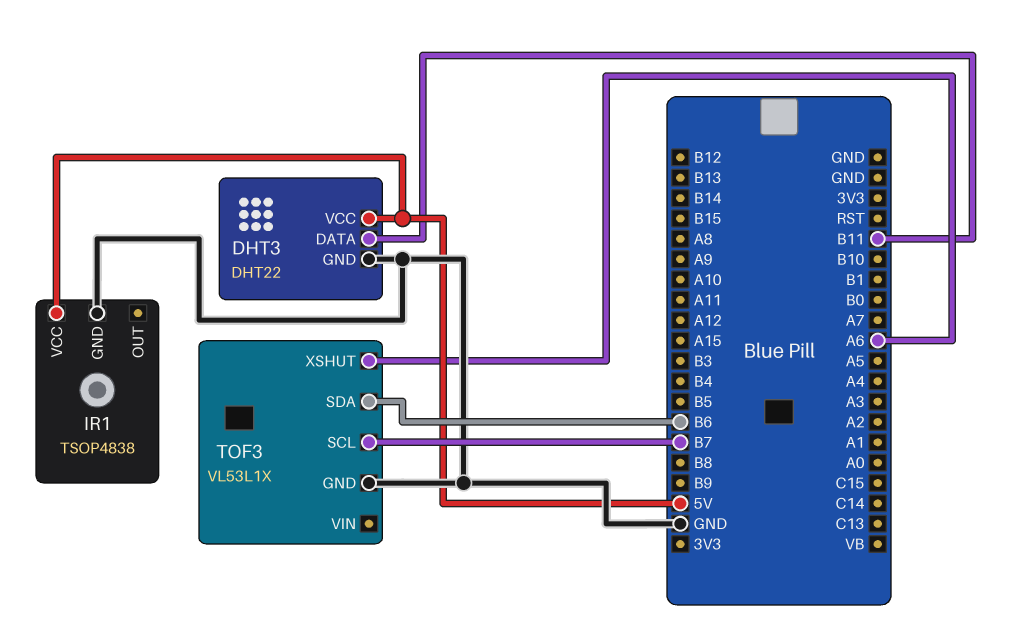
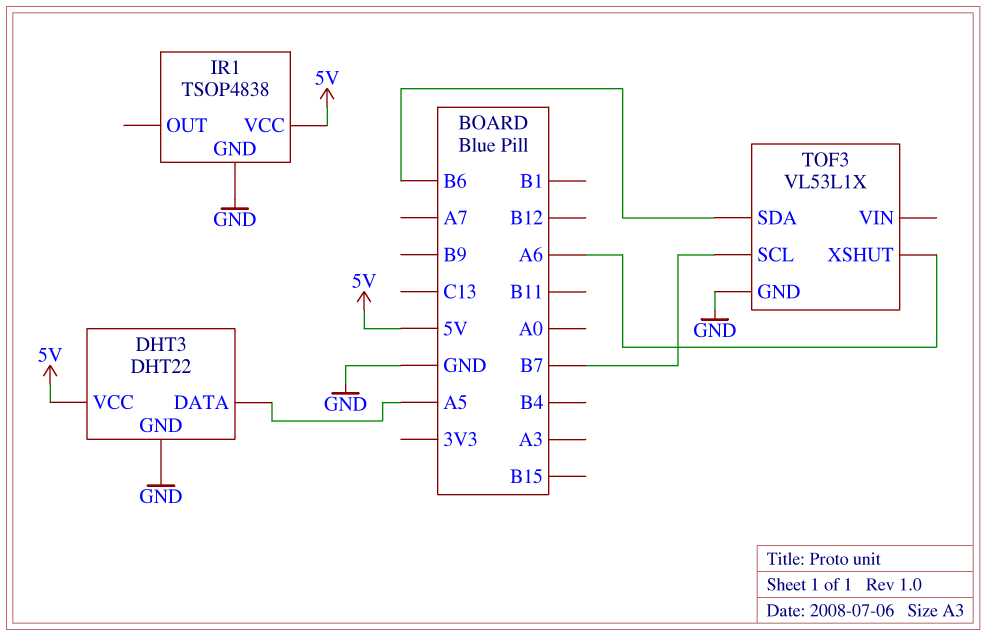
DHT3 pin DATA: B11 -> A5

